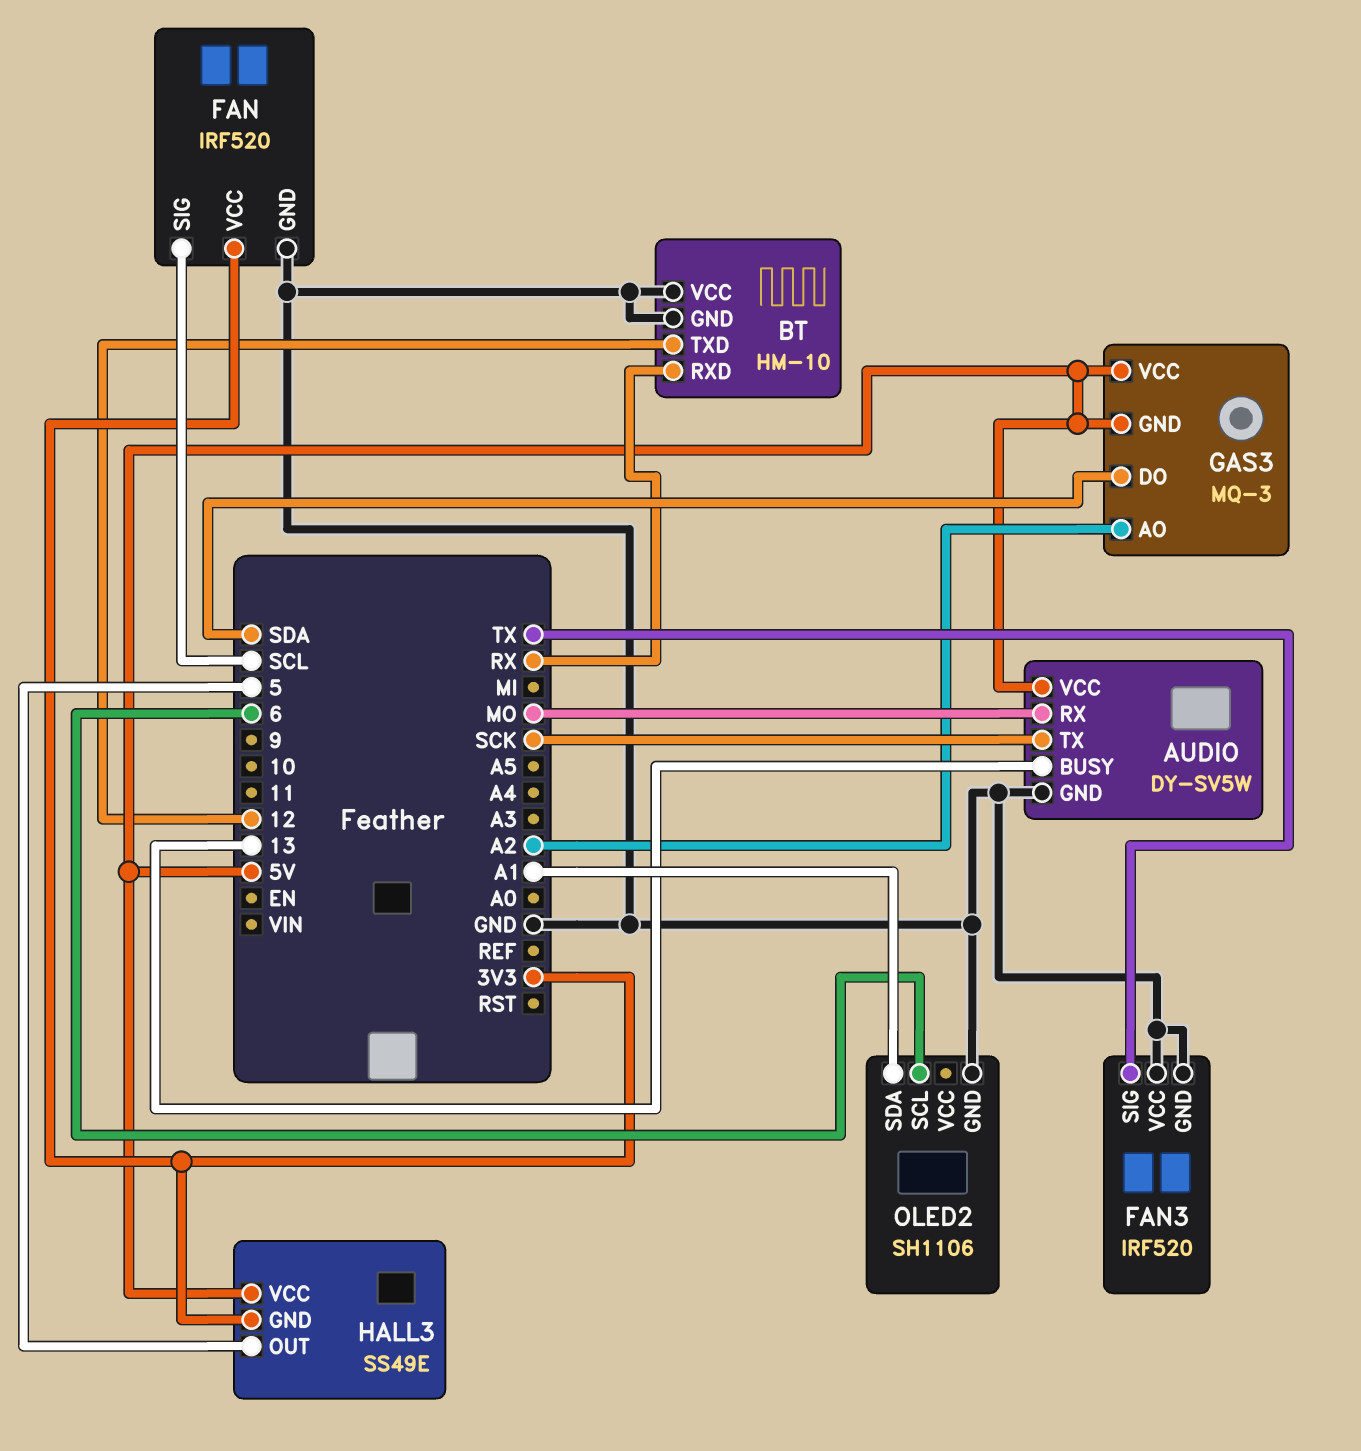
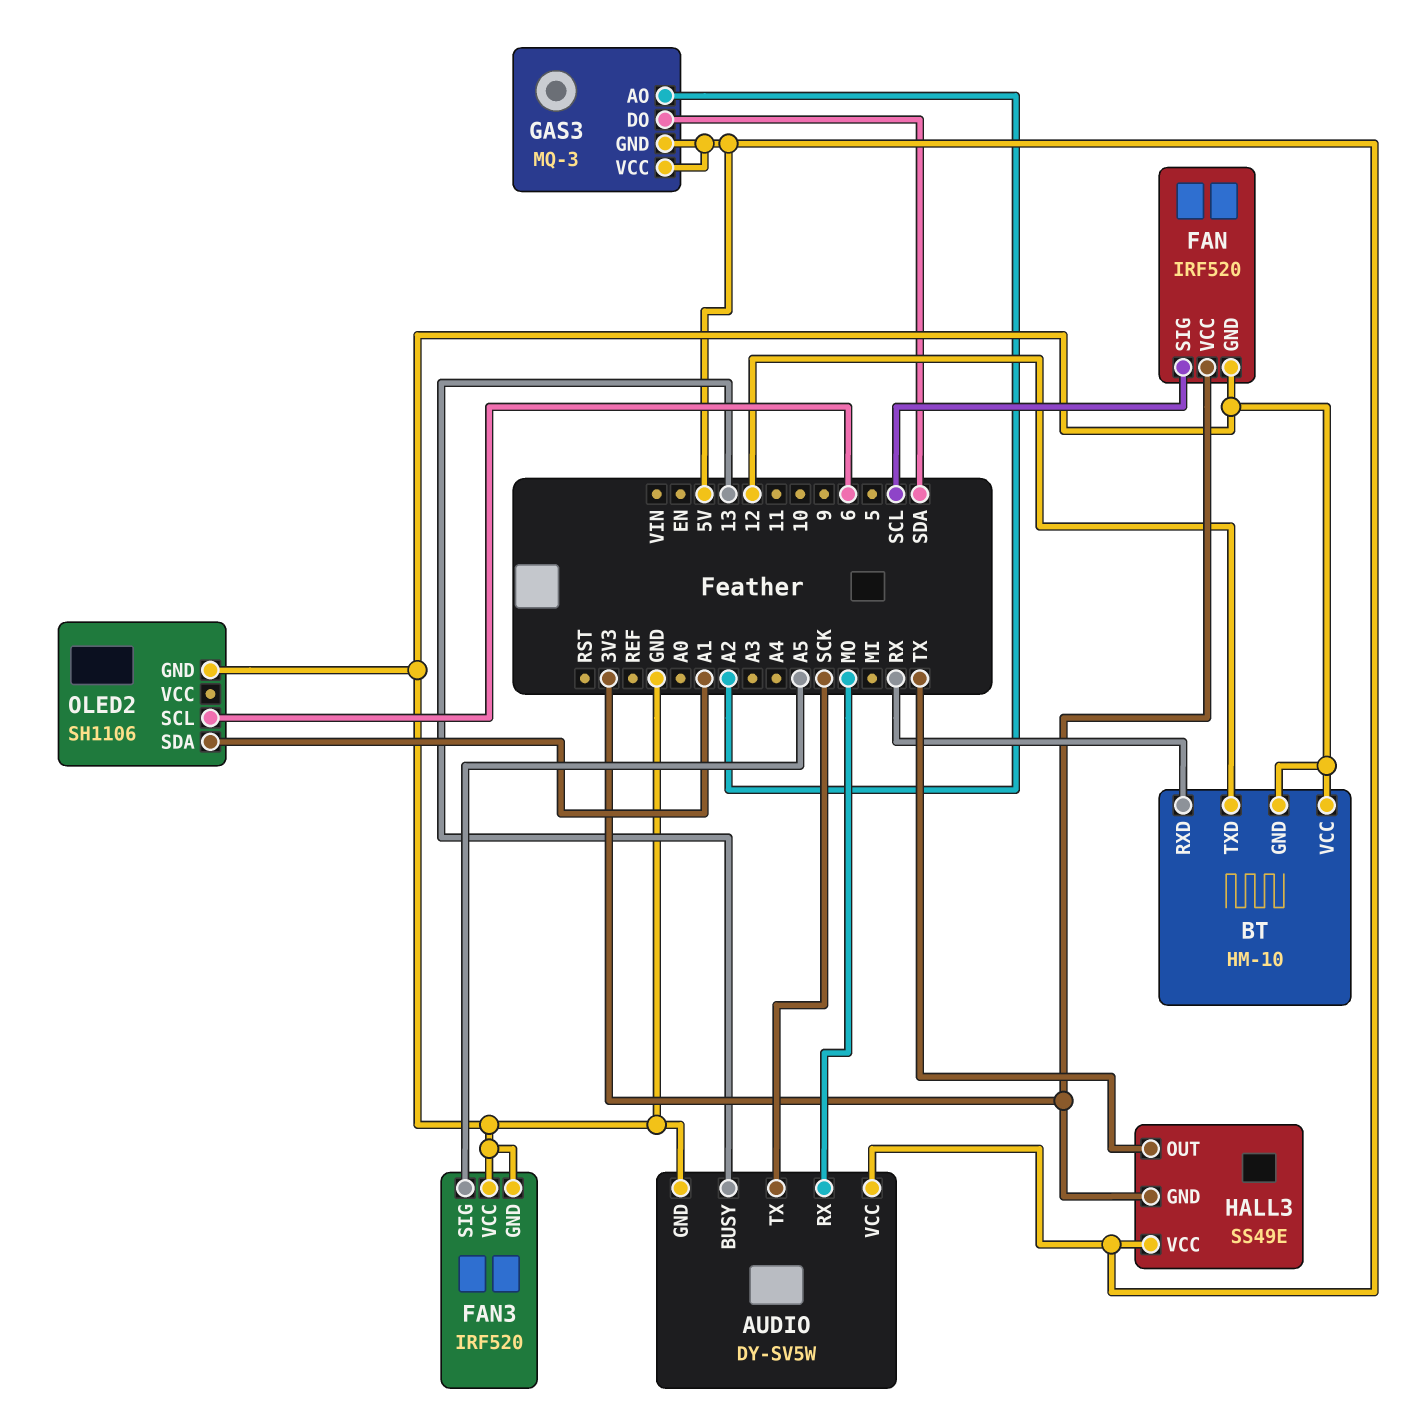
FAN3 pin SIG: TX -> A5
HALL3 pin OUT: 5 -> TX

